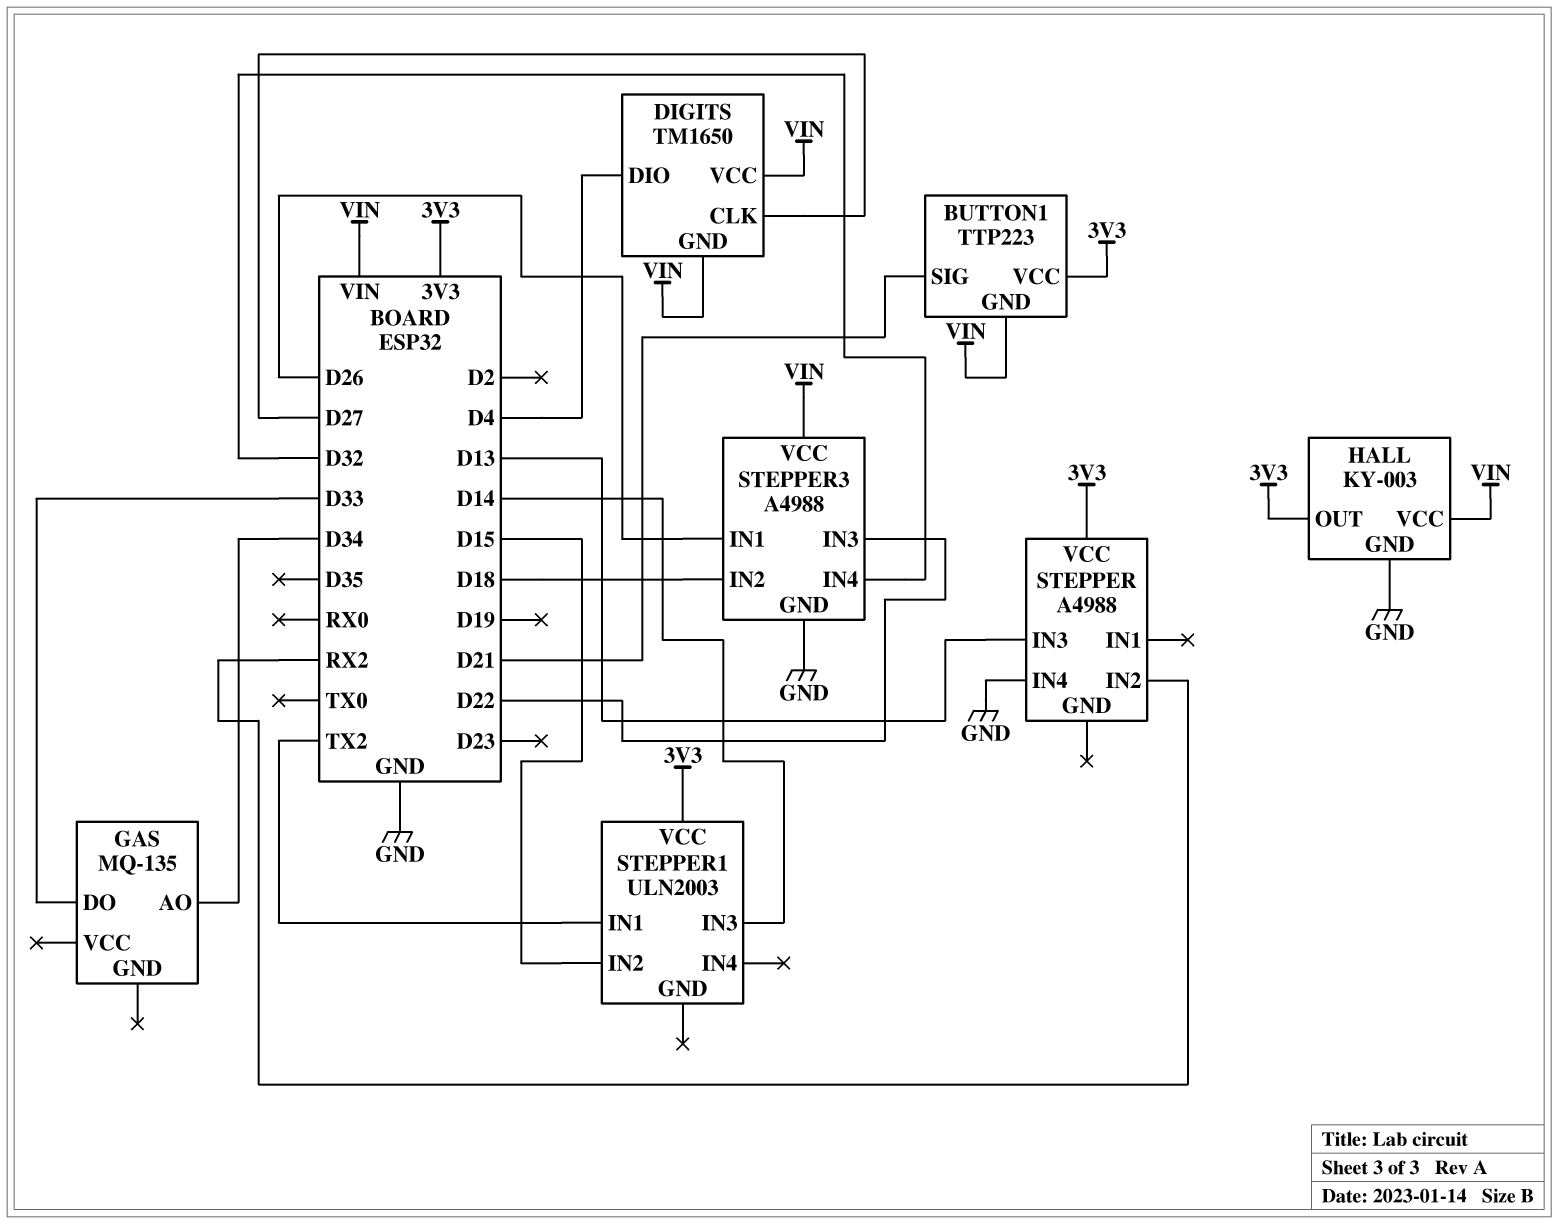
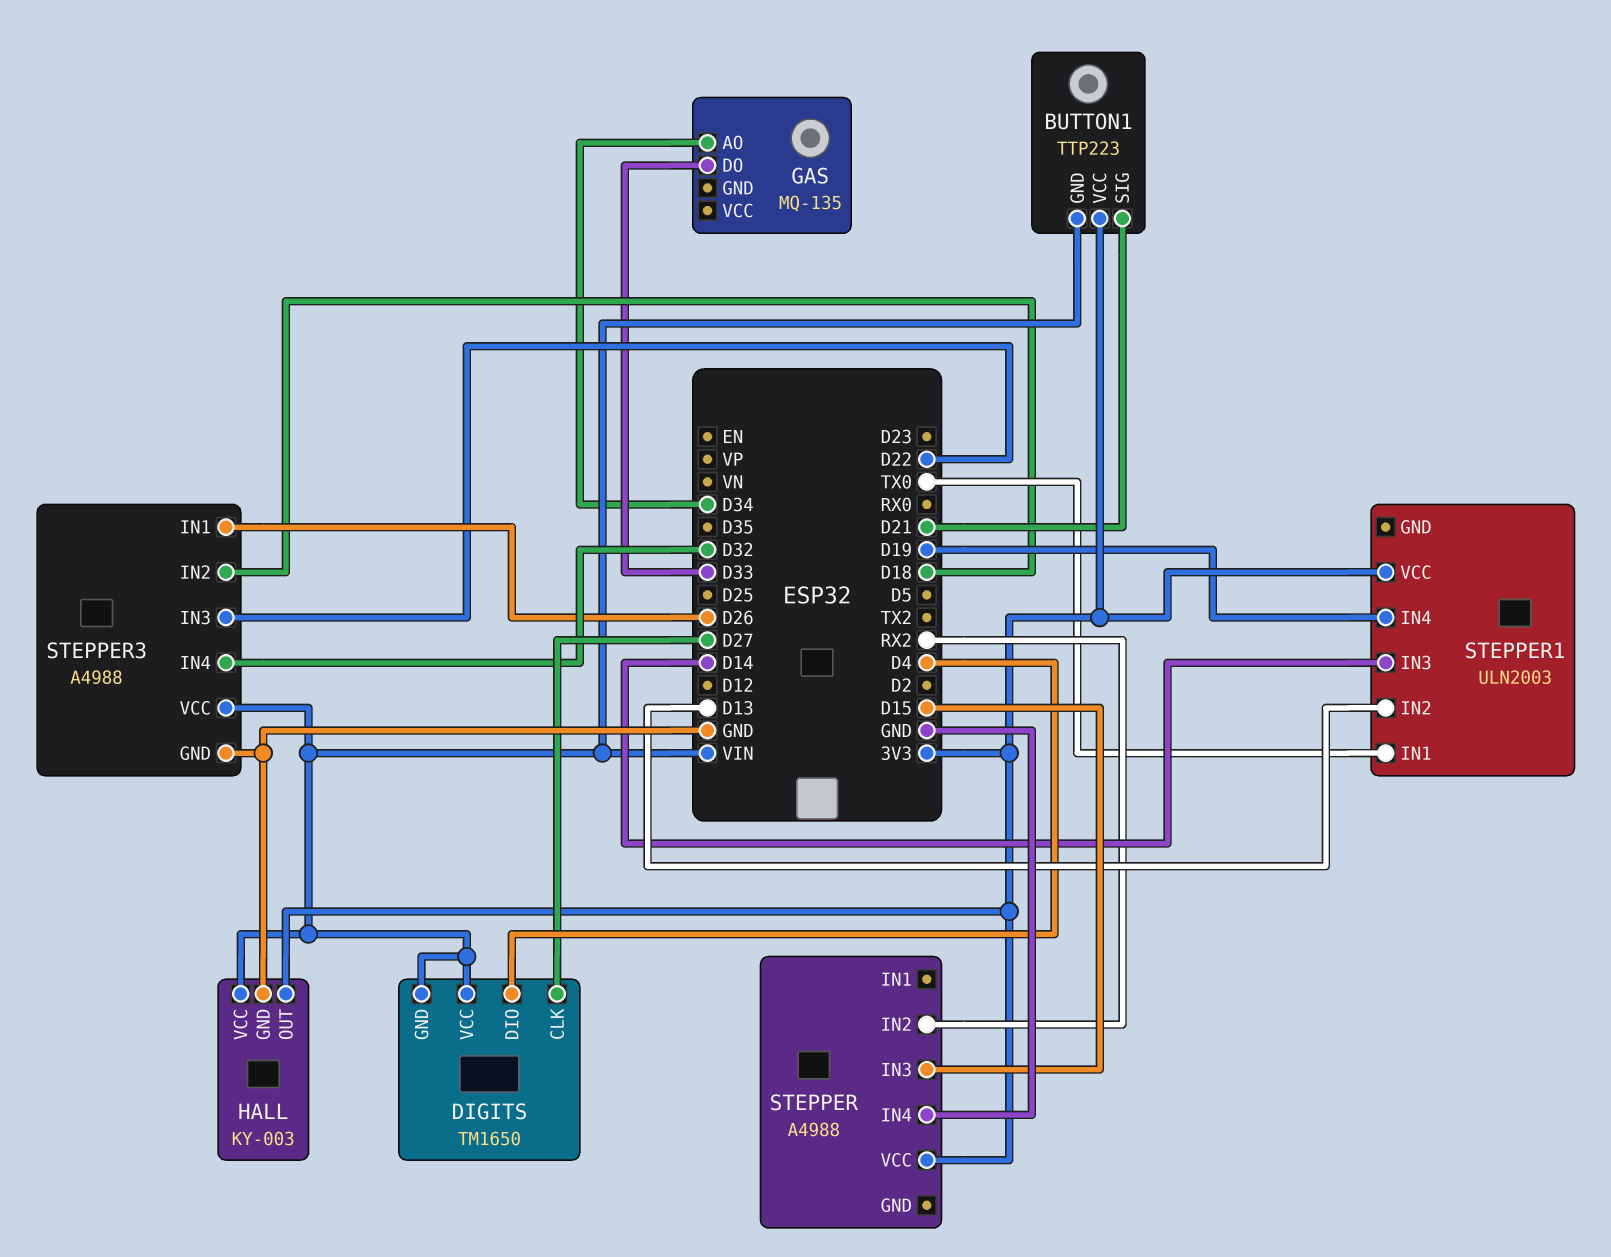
STEPPER pin IN3: D13 -> D15
STEPPER1 pin IN1: TX2 -> TX0
STEPPER1 pin IN2: D15 -> D13
STEPPER1 pin IN4: none -> D19

